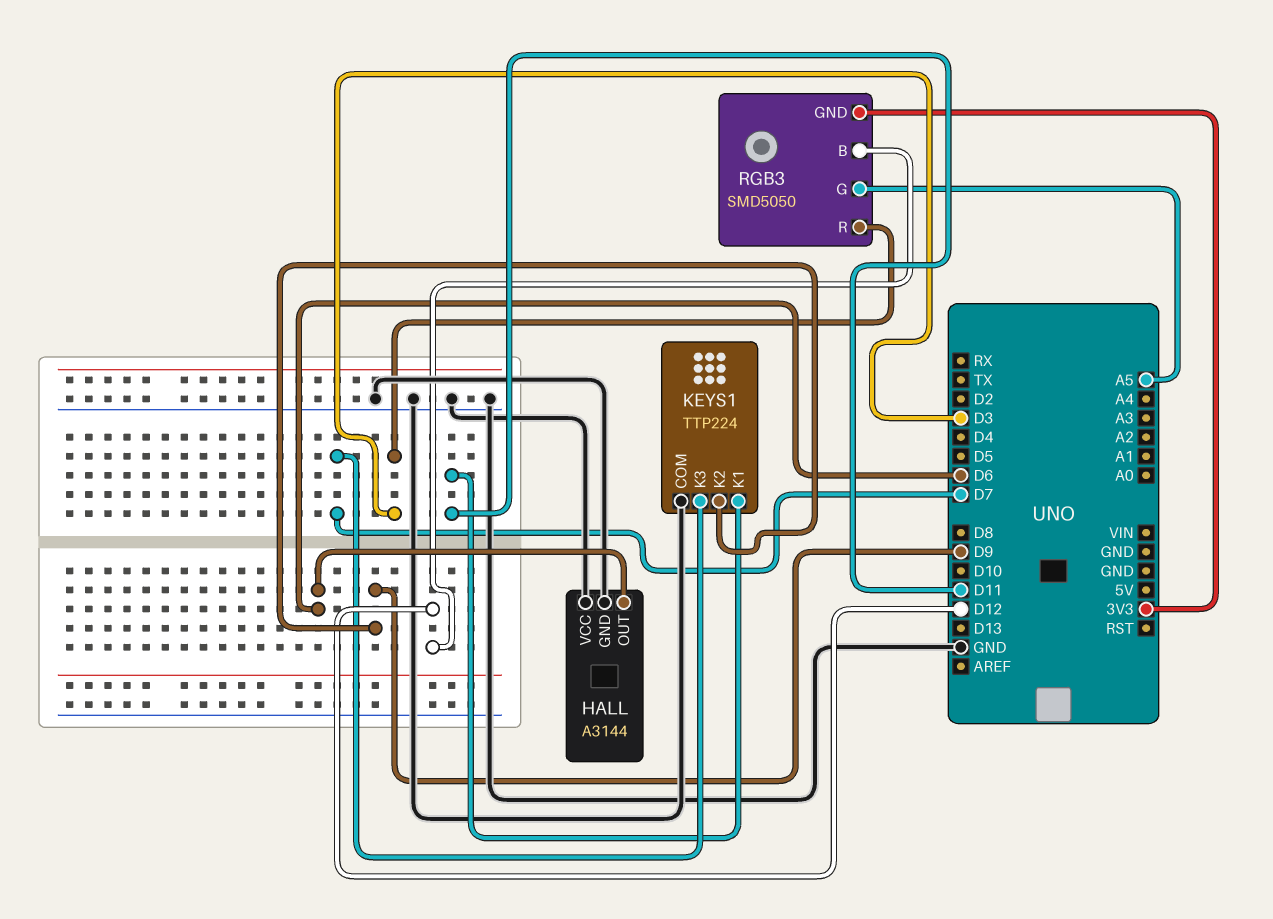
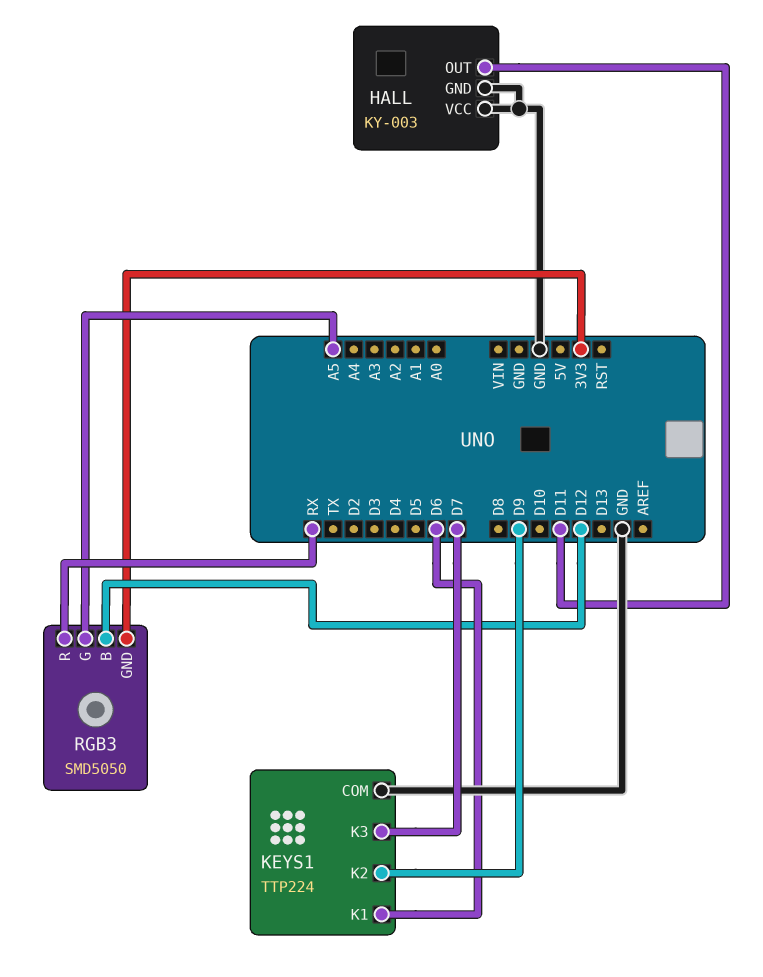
HALL: A3144 -> KY-003
HALL pin OUT: D6 -> D11
KEYS1 pin K1: D11 -> D6
RGB3 pin R: D3 -> RX

